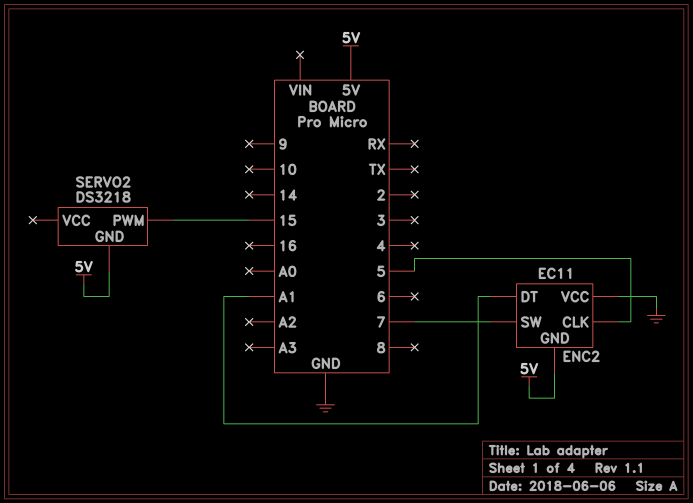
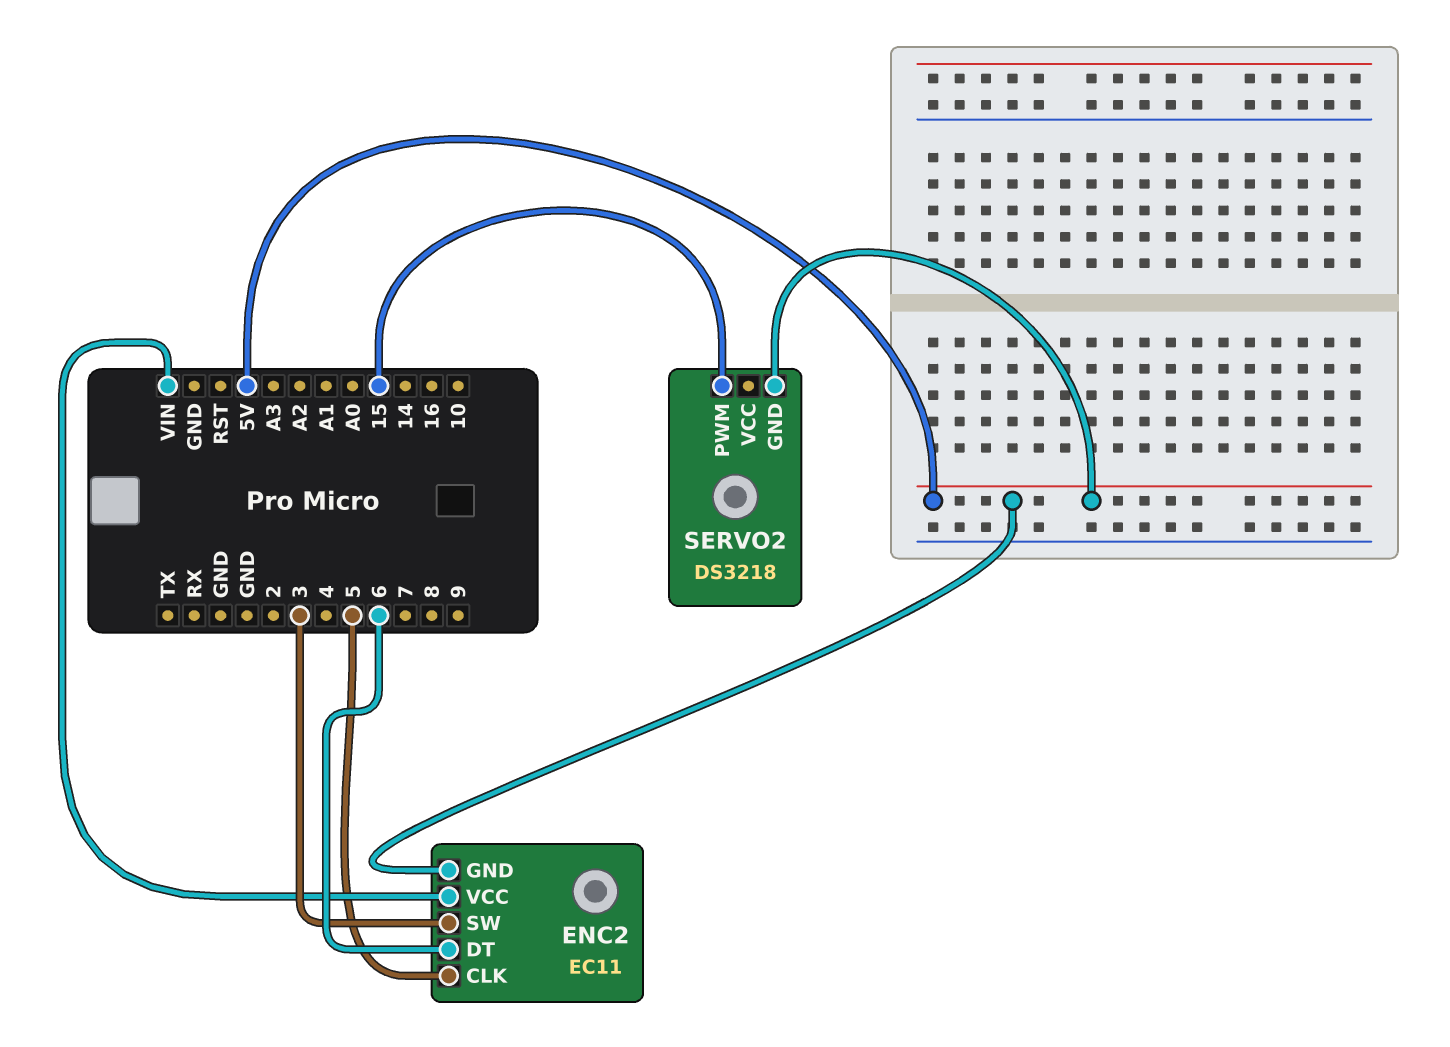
ENC2 pin DT: A1 -> 6
ENC2 pin SW: 7 -> 3
ENC2 pin VCC: GND -> VIN

